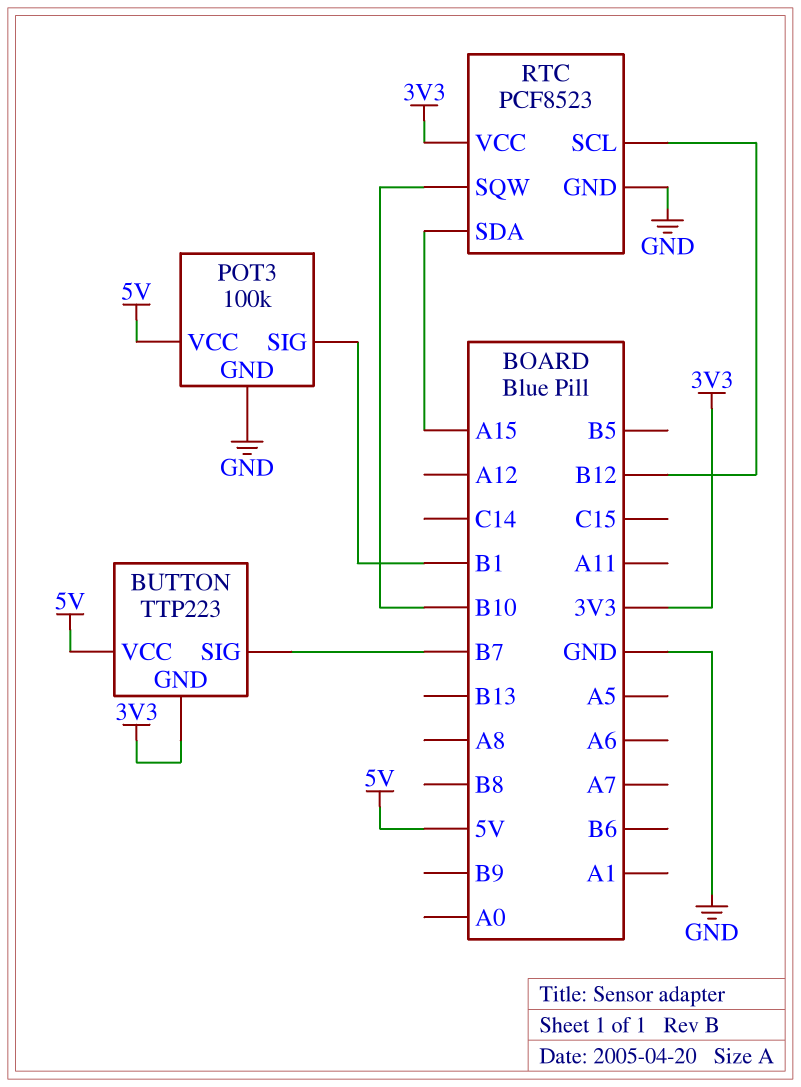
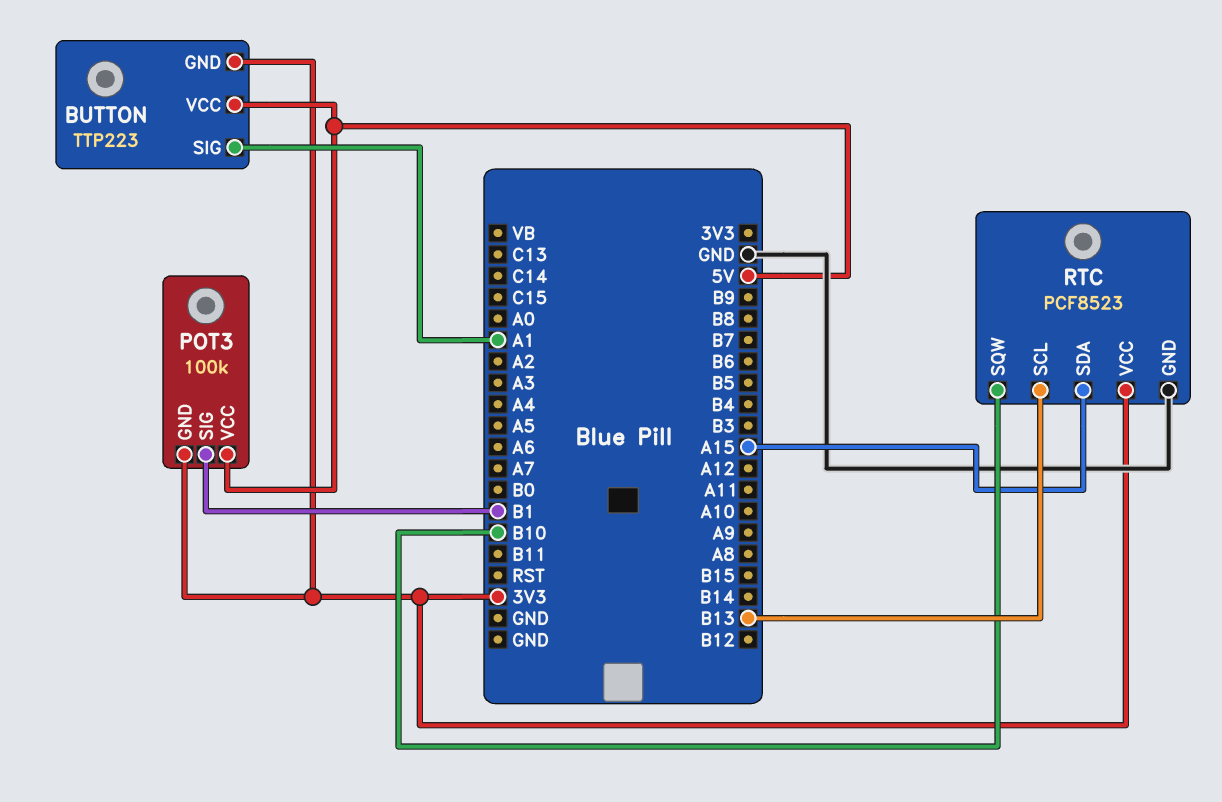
BUTTON pin SIG: B7 -> A1
POT3 pin GND: GND -> 3V3
RTC pin SCL: B12 -> B13

